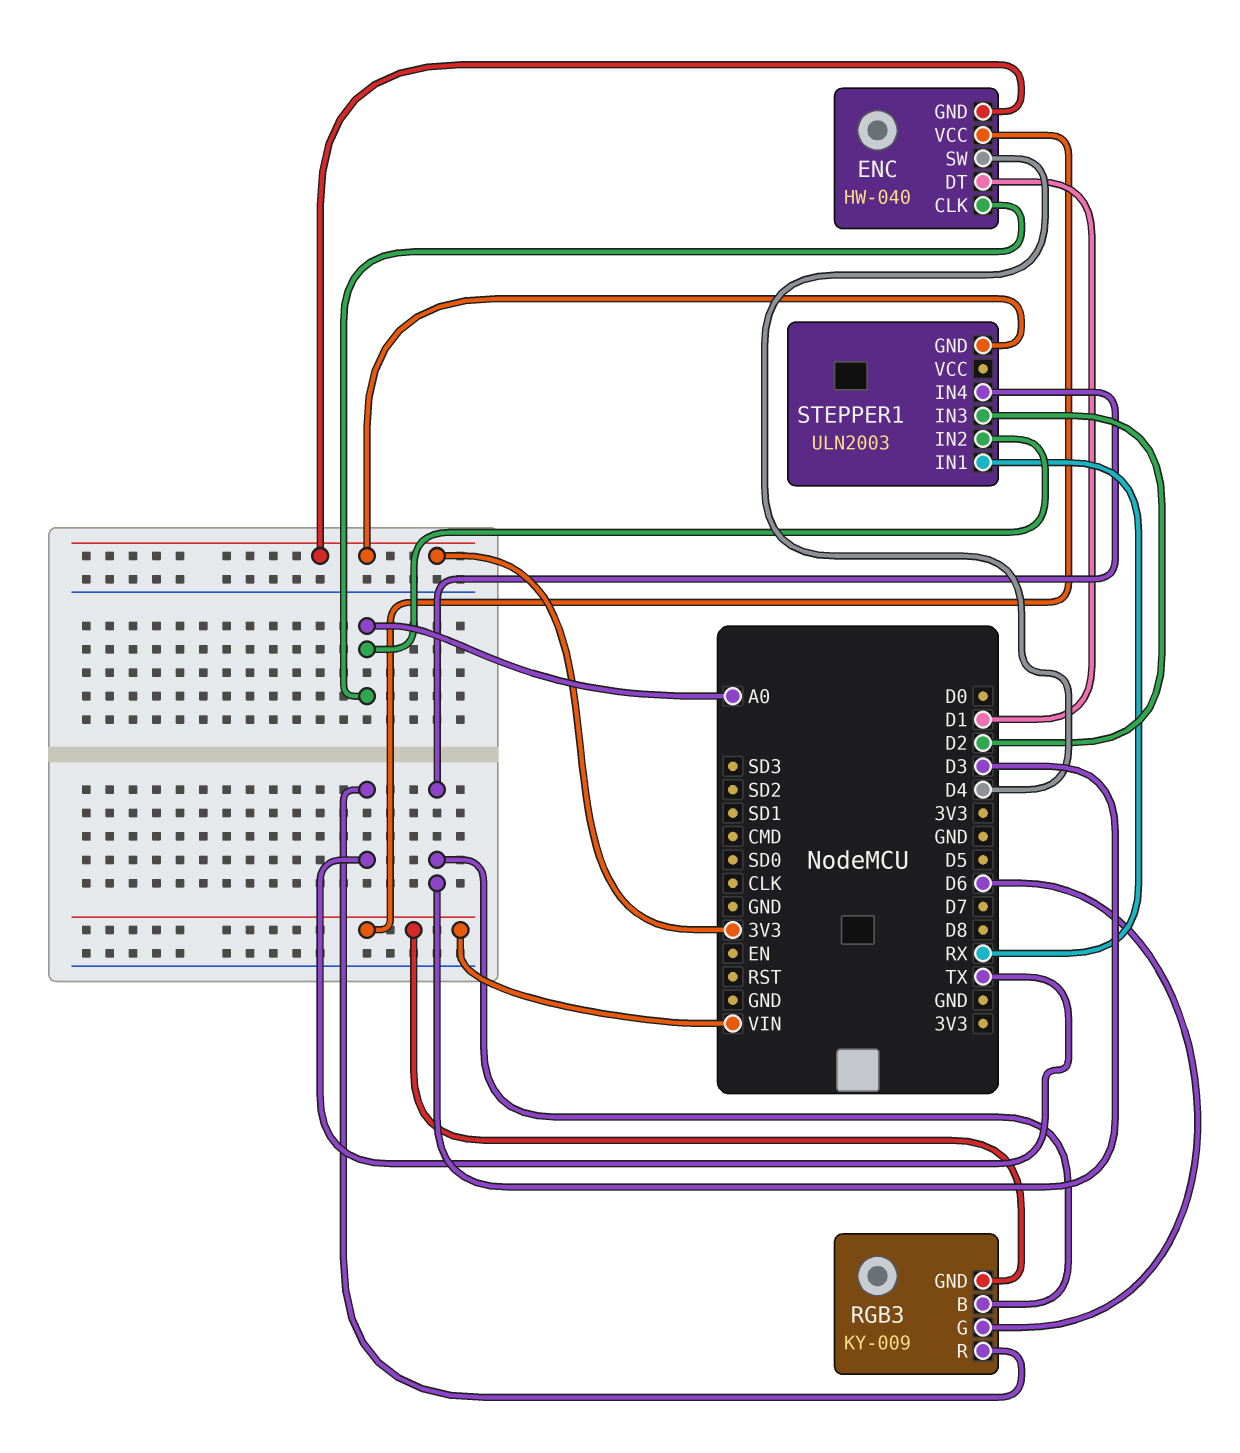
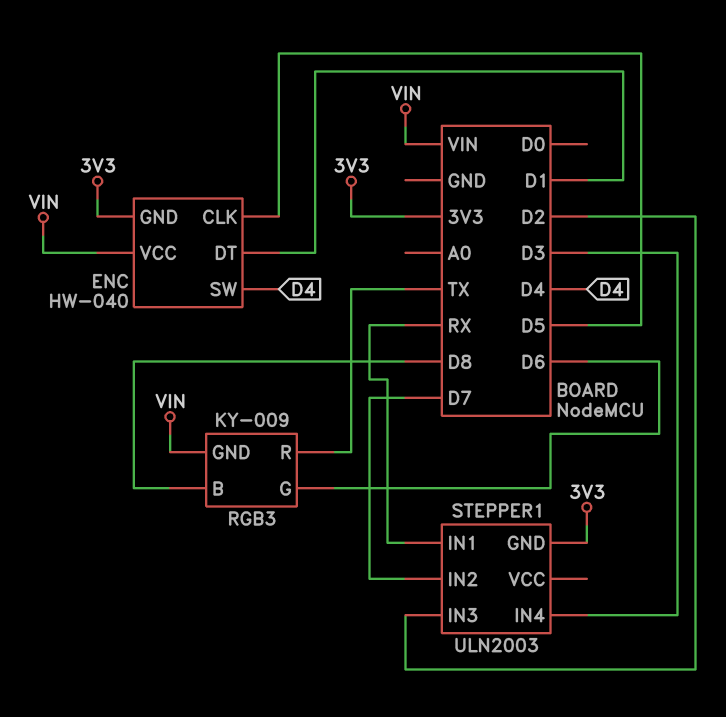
ENC pin CLK: A0 -> D5
RGB3 pin B: D3 -> D8
STEPPER1 pin IN2: A0 -> D7

